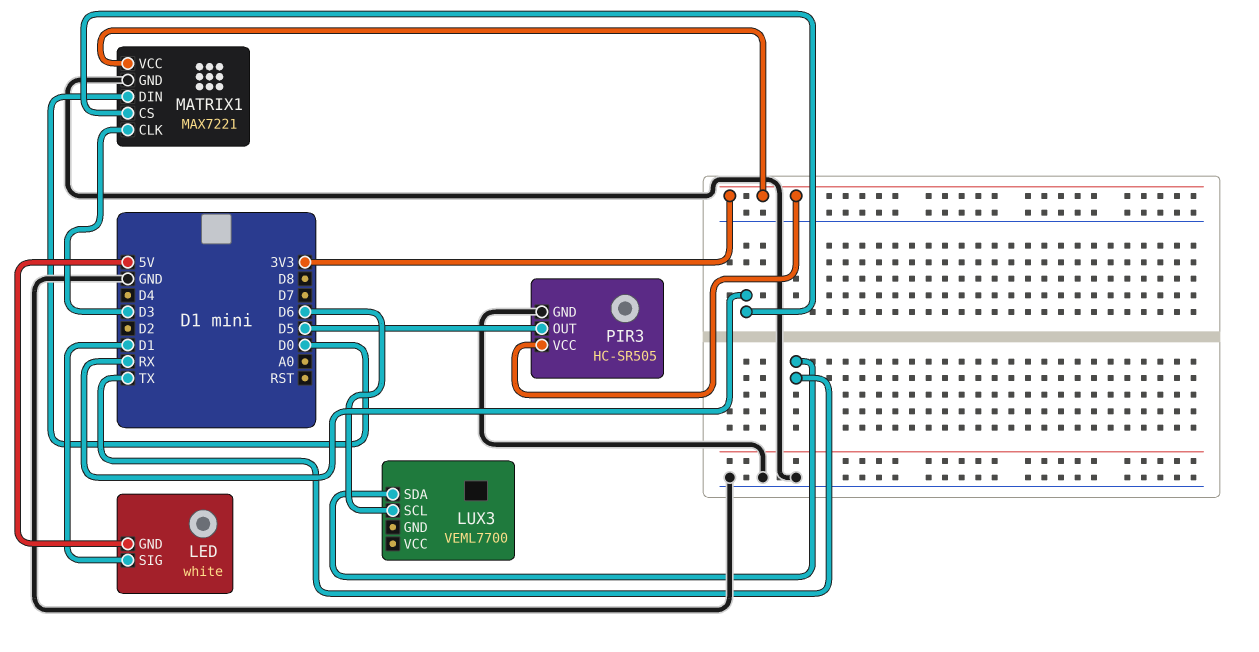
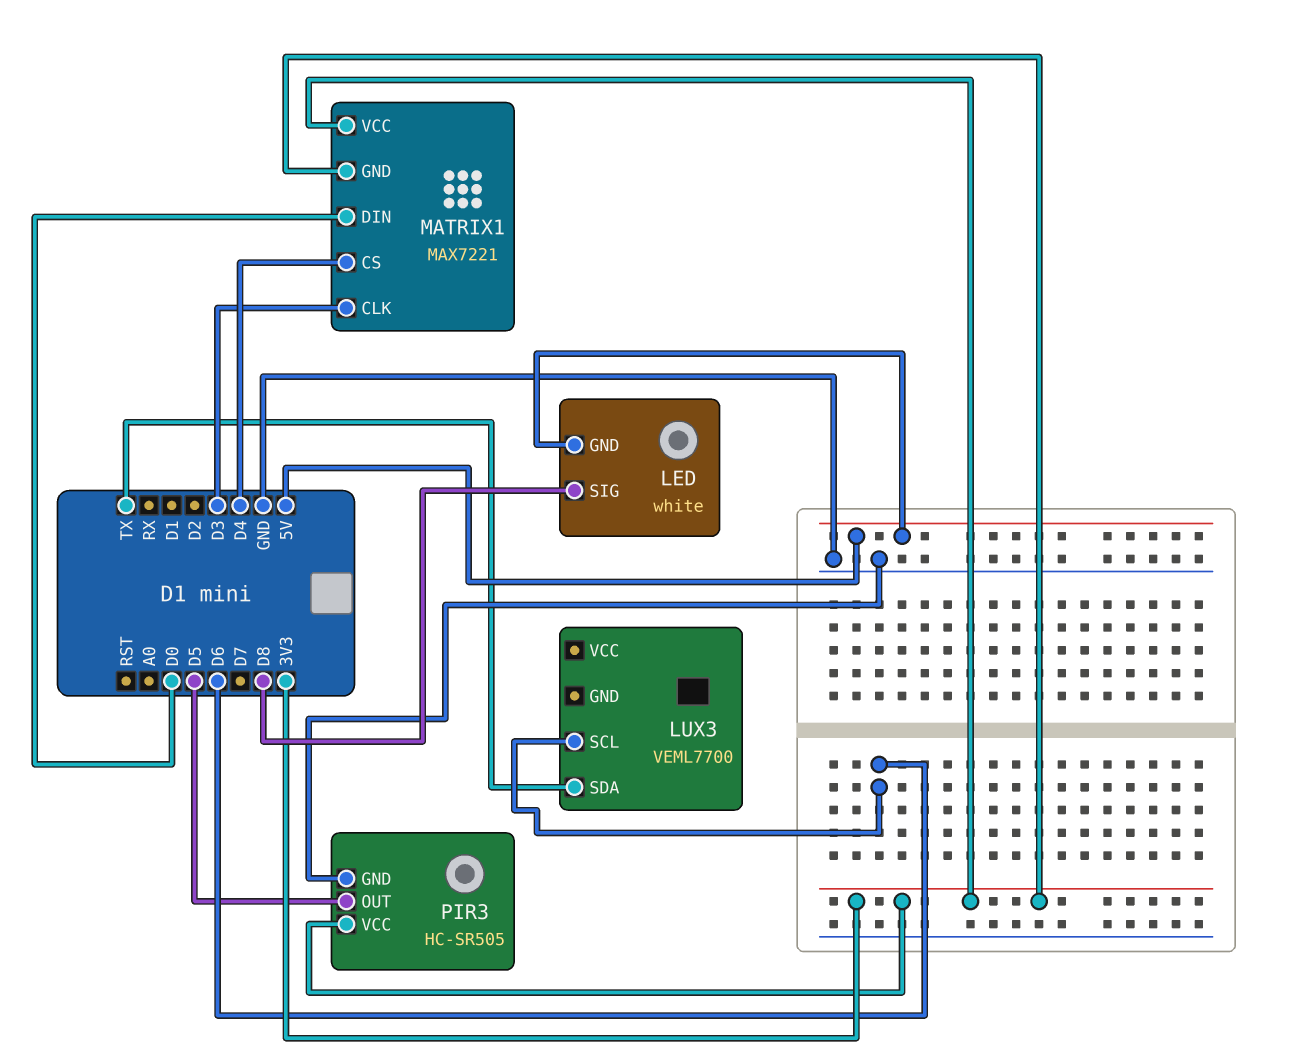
LED pin SIG: D1 -> D8
MATRIX1 pin CS: RX -> D4
MATRIX1 pin GND: GND -> 3V3

